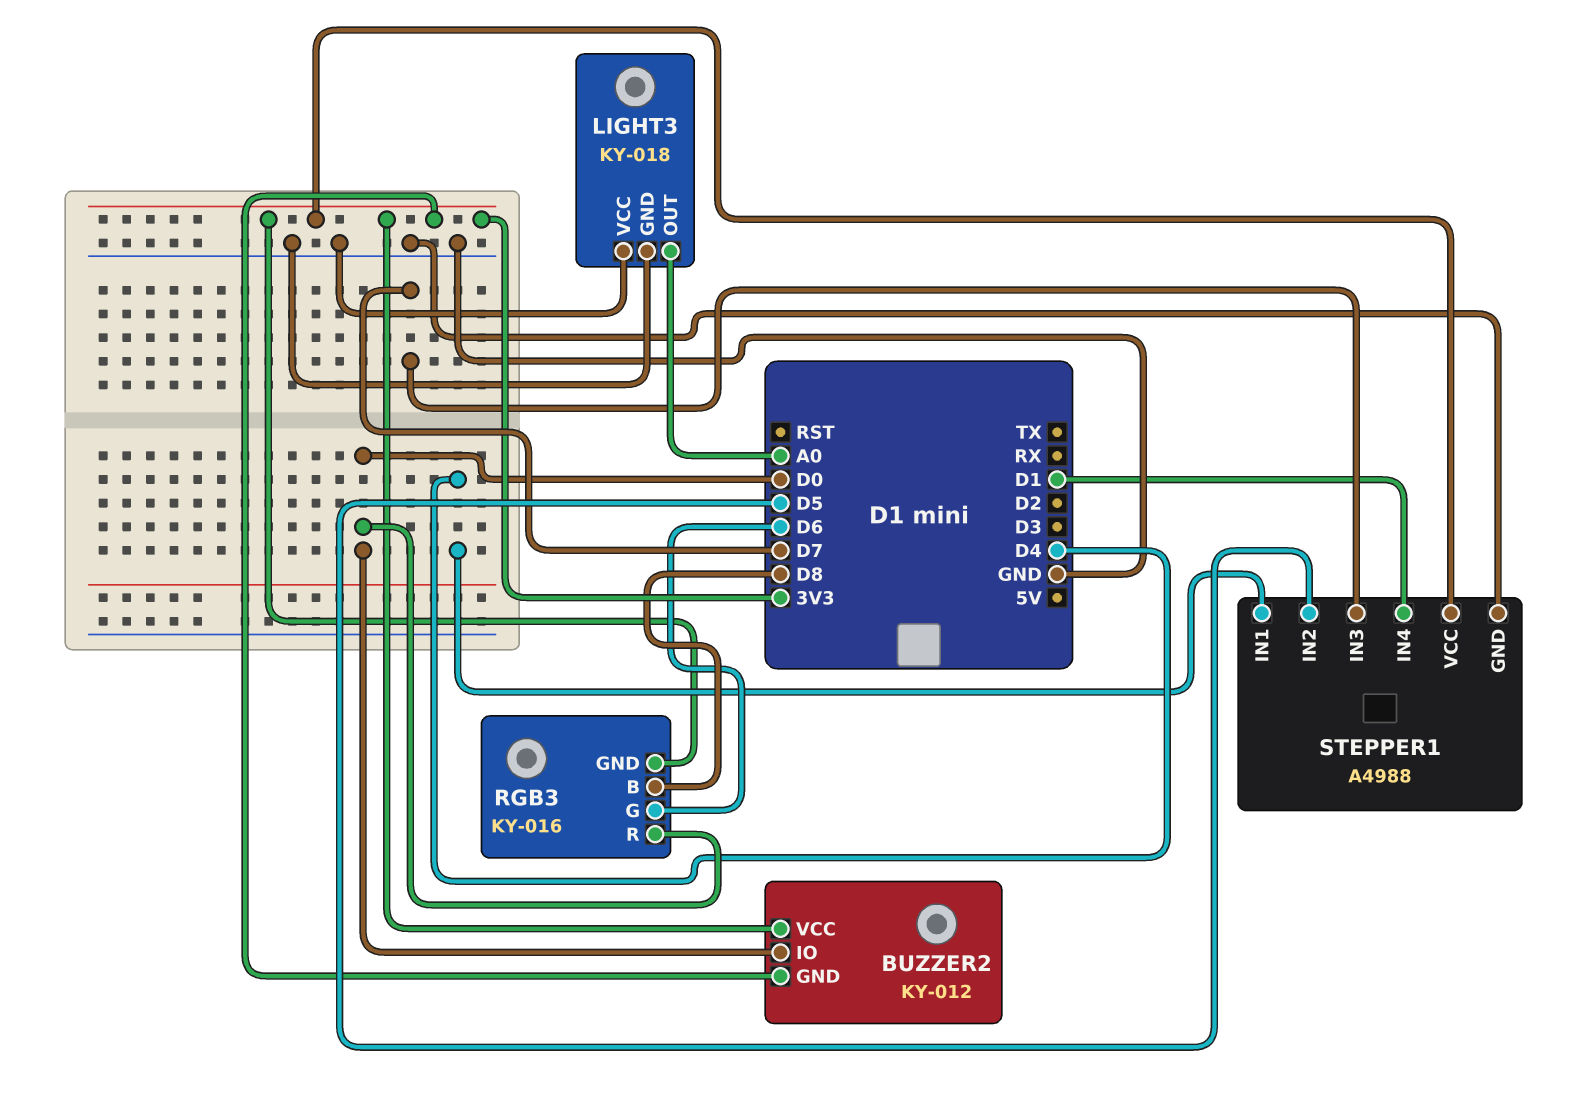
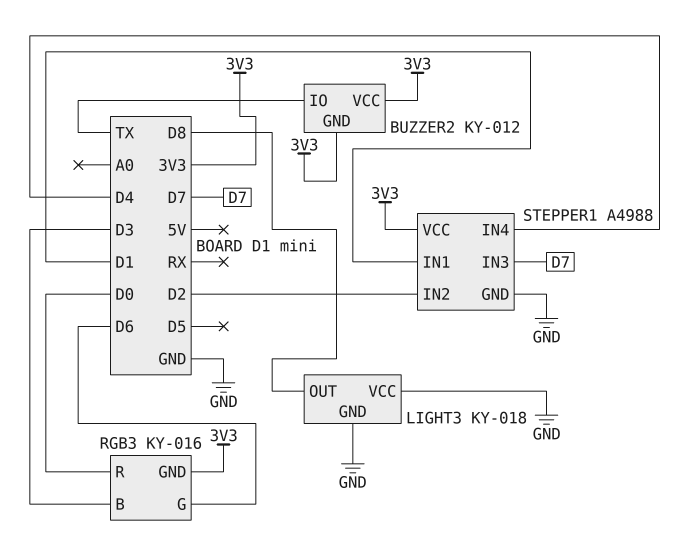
BUZZER2 pin IO: D0 -> TX
LIGHT3 pin OUT: A0 -> D8
RGB3 pin B: D8 -> D3
STEPPER1 pin IN1: D4 -> D1
STEPPER1 pin IN2: D5 -> D2
STEPPER1 pin IN4: D1 -> D4

